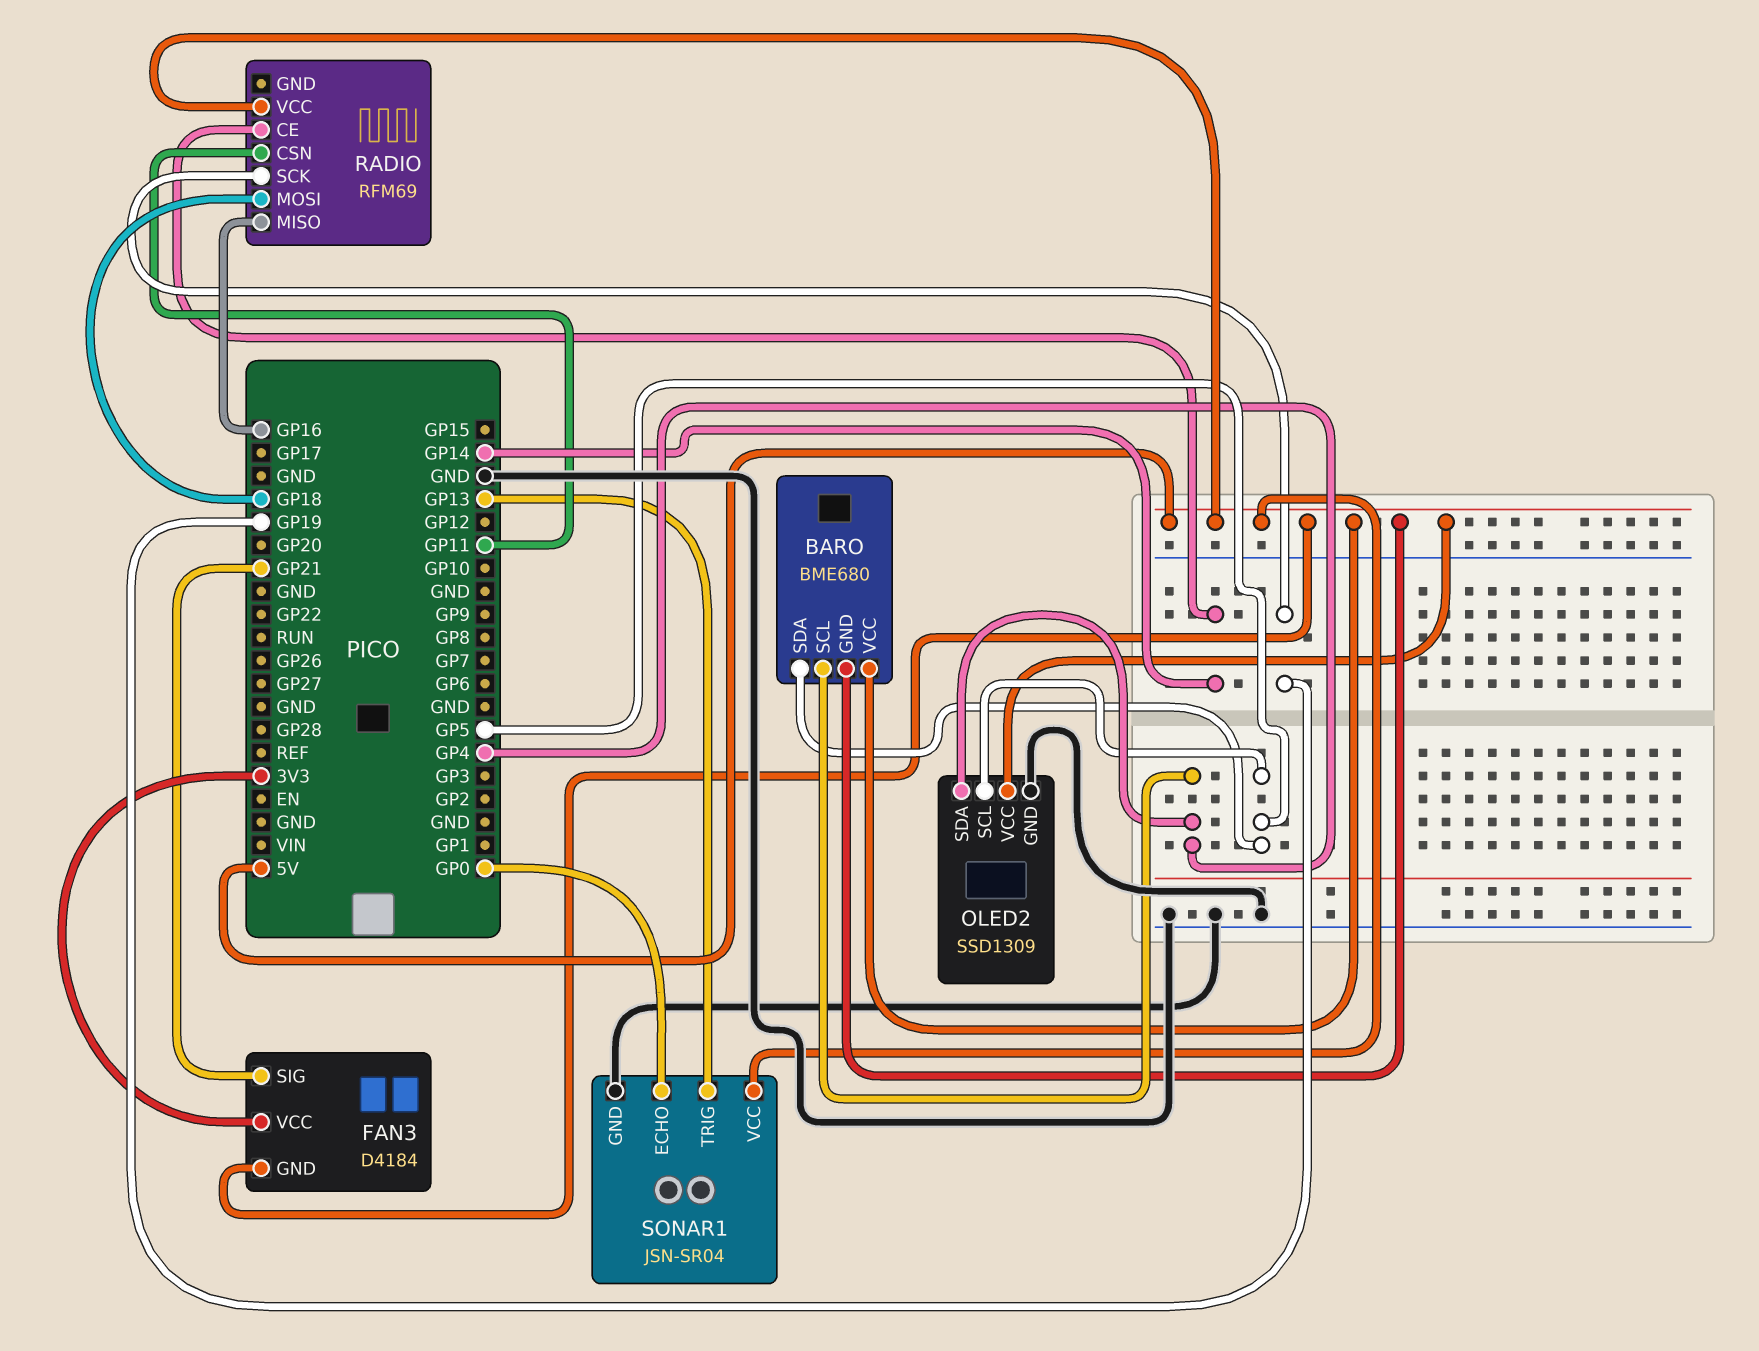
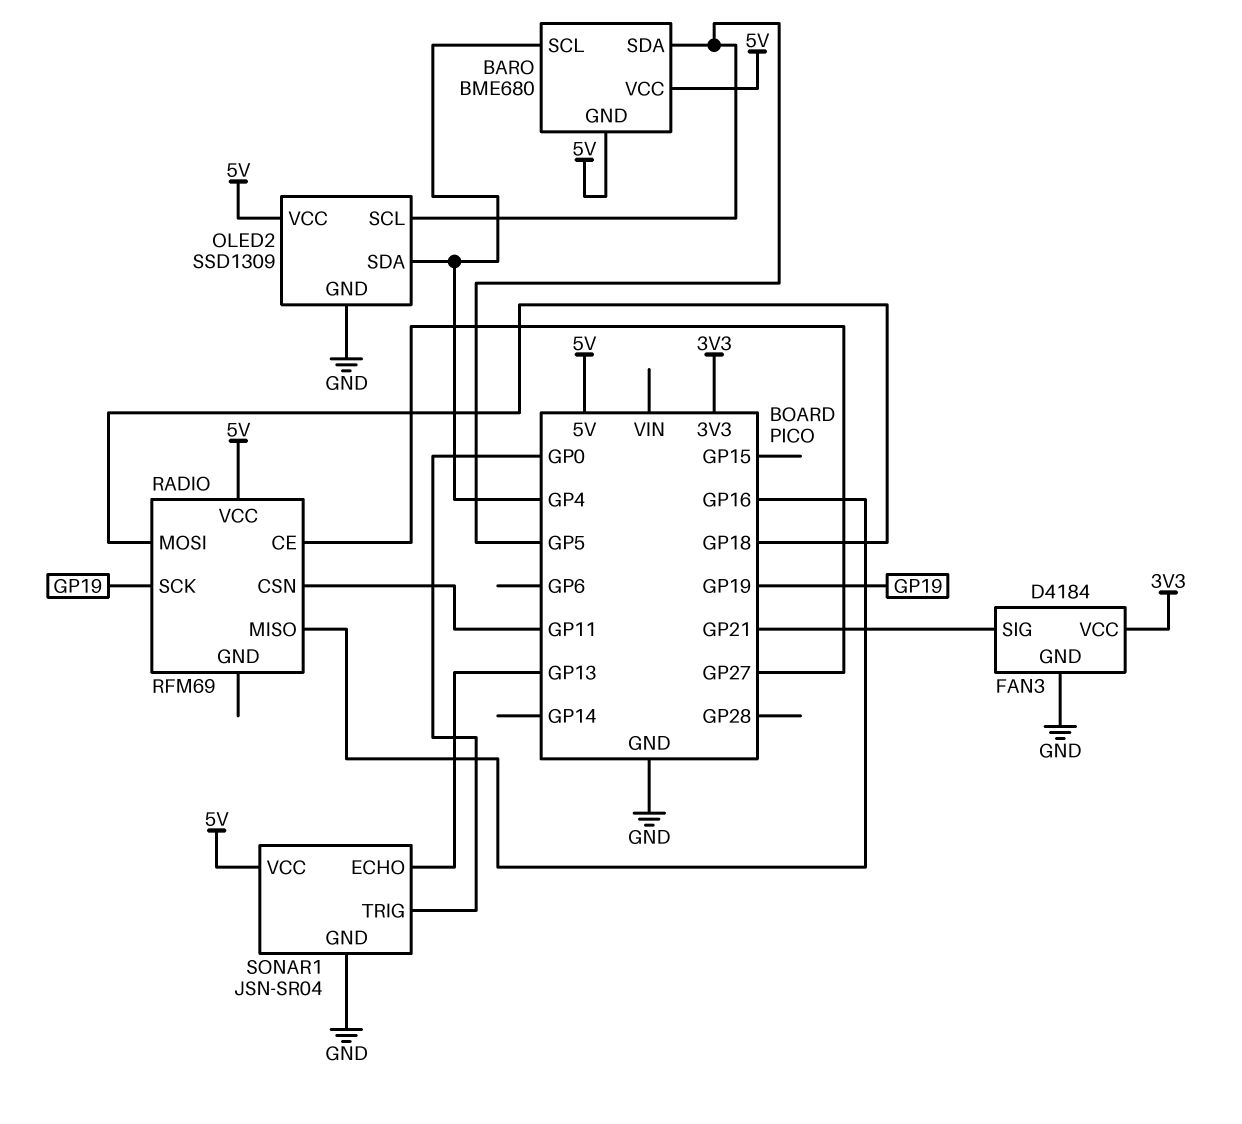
FAN3 pin GND: 5V -> GND
RADIO pin CE: GP14 -> GP27
SONAR1 pin ECHO: GP0 -> GP13
SONAR1 pin TRIG: GP13 -> GP0

